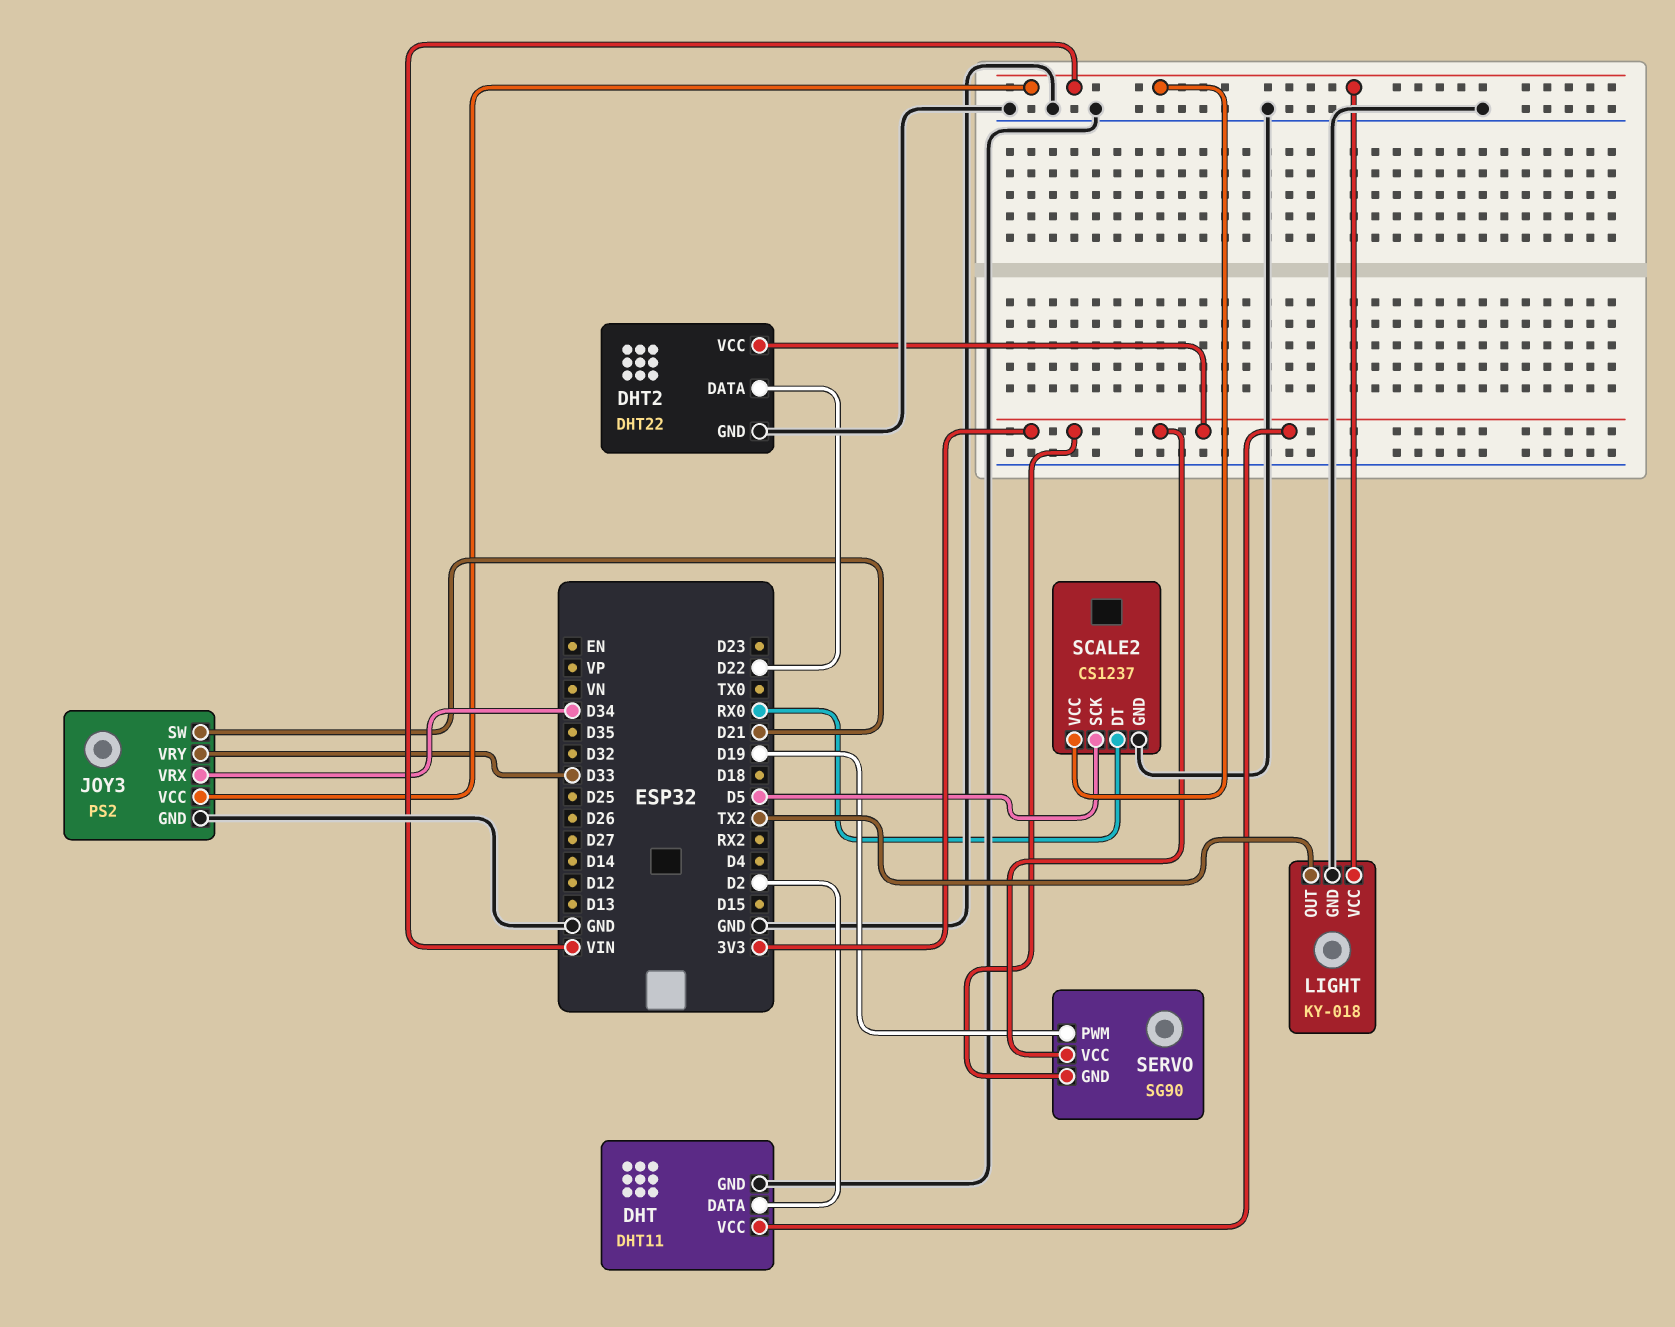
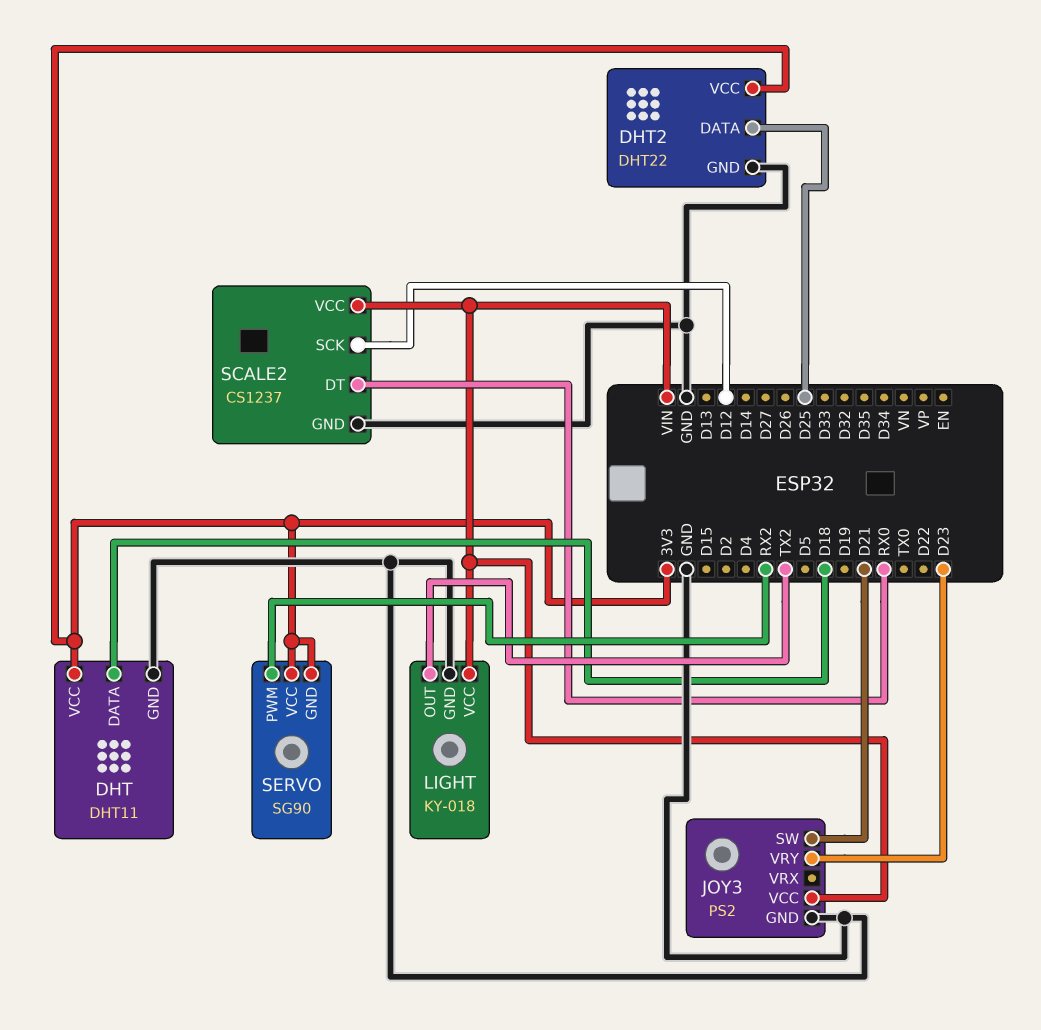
DHT pin DATA: D2 -> D18
DHT2 pin DATA: D22 -> D25
JOY3 pin VRX: D34 -> none
JOY3 pin VRY: D33 -> D23
SCALE2 pin SCK: D5 -> D12
SERVO pin PWM: D19 -> RX2

